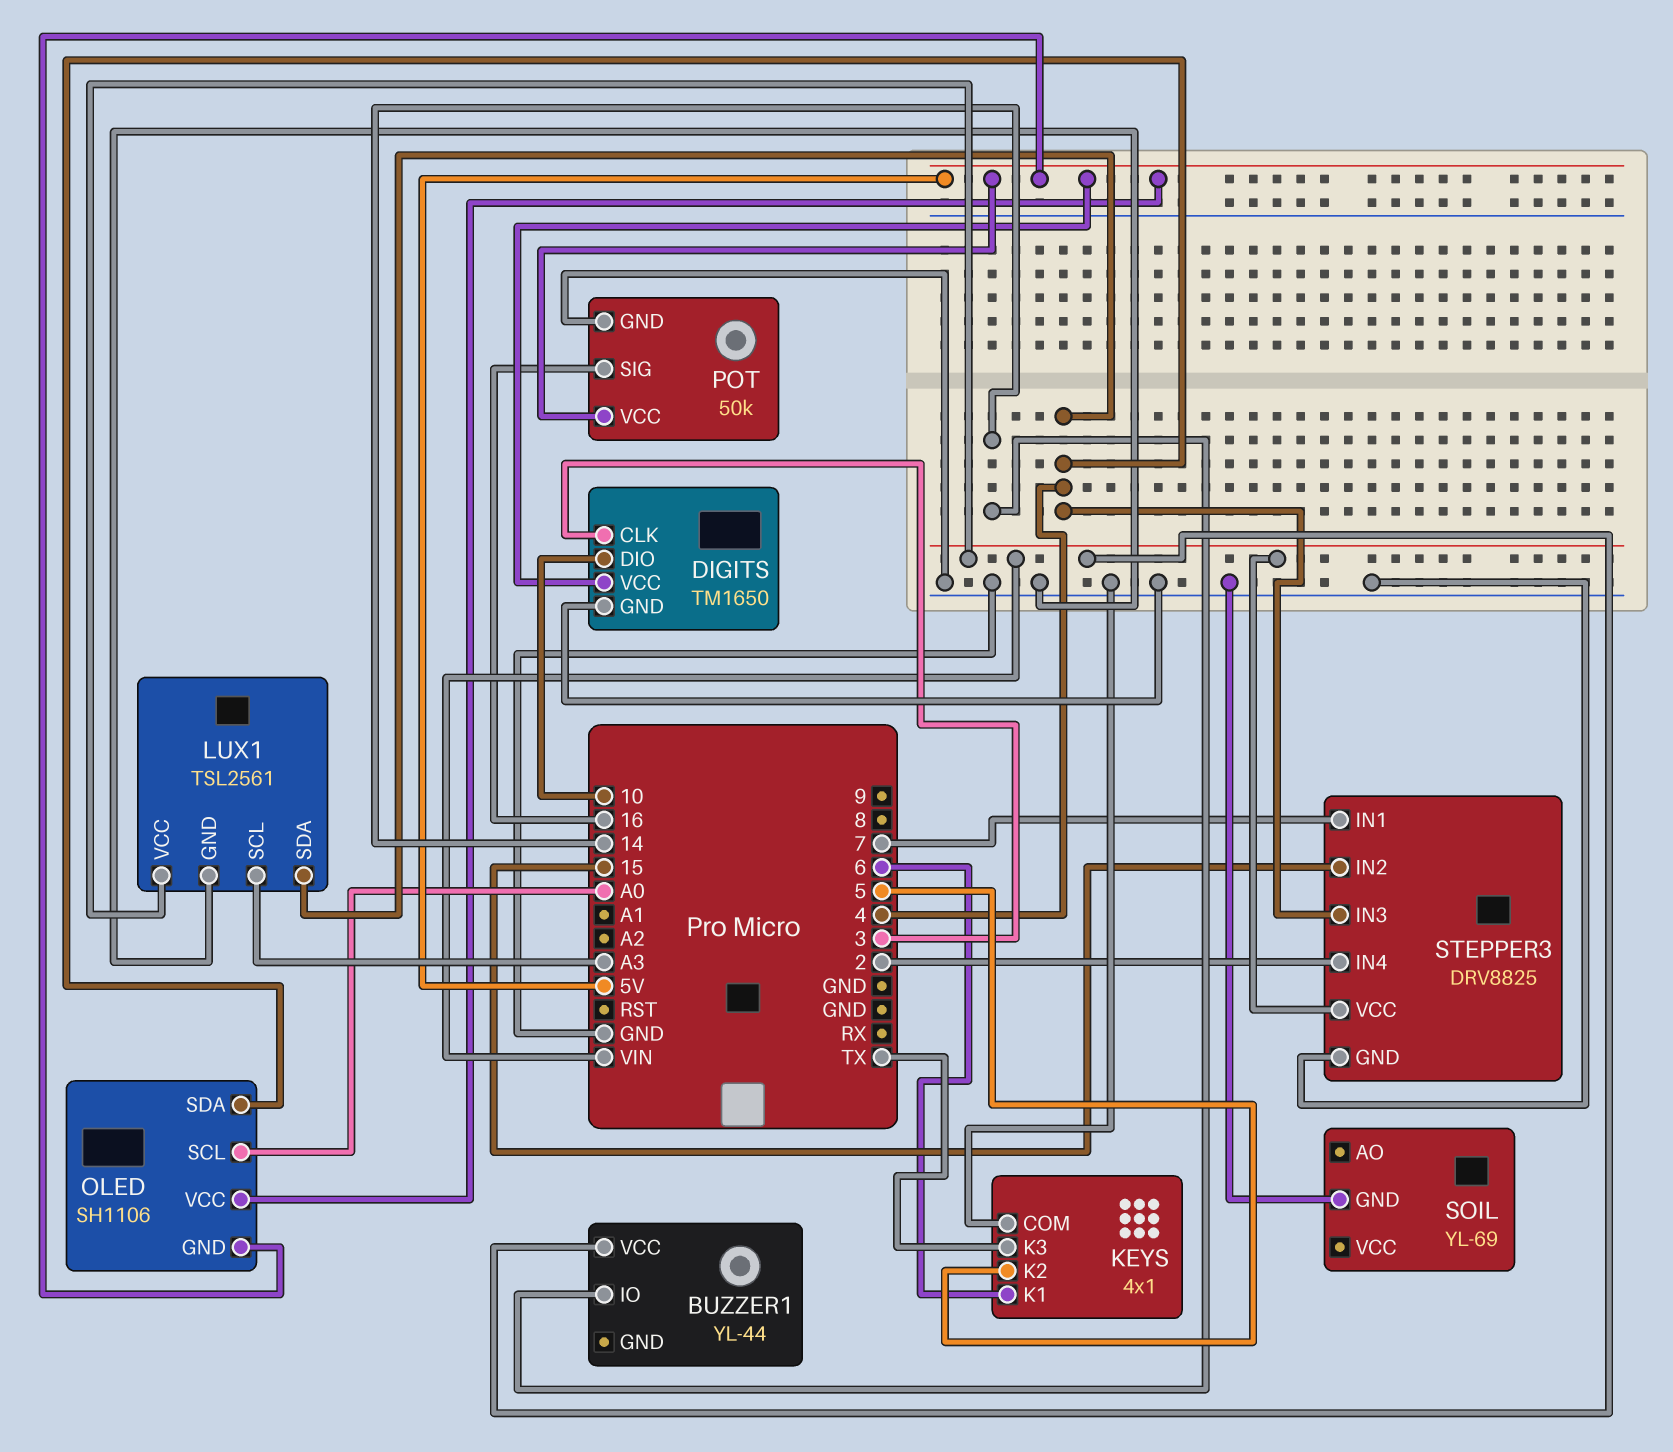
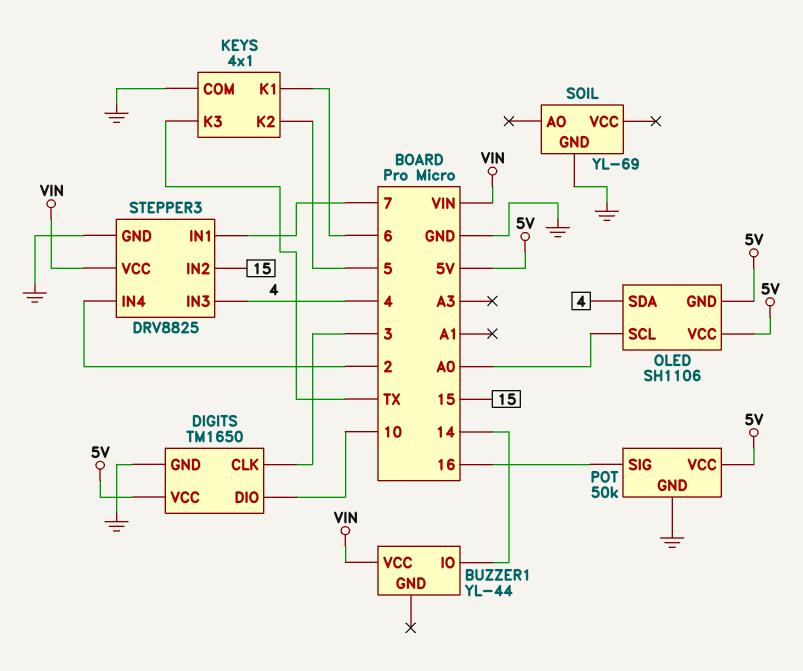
LUX1: TSL2561 -> none
LUX1 pin GND: GND -> none
LUX1 pin SCL: A3 -> none
LUX1 pin SDA: 4 -> none
LUX1 pin VCC: VIN -> none

